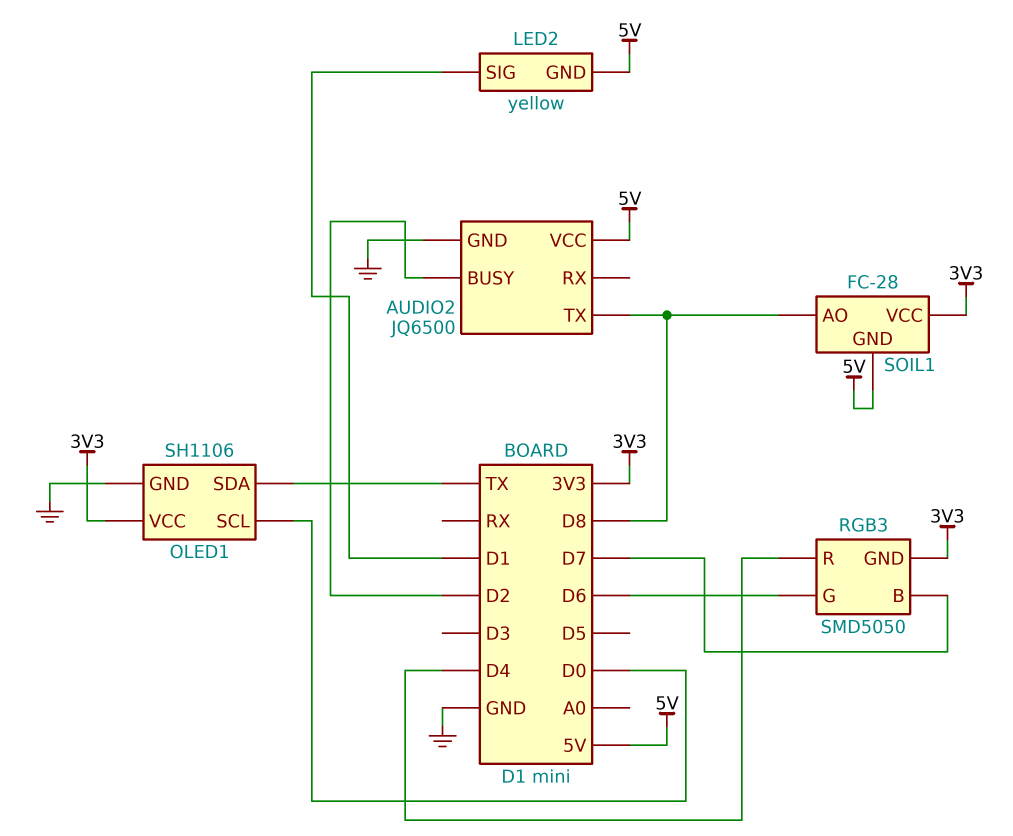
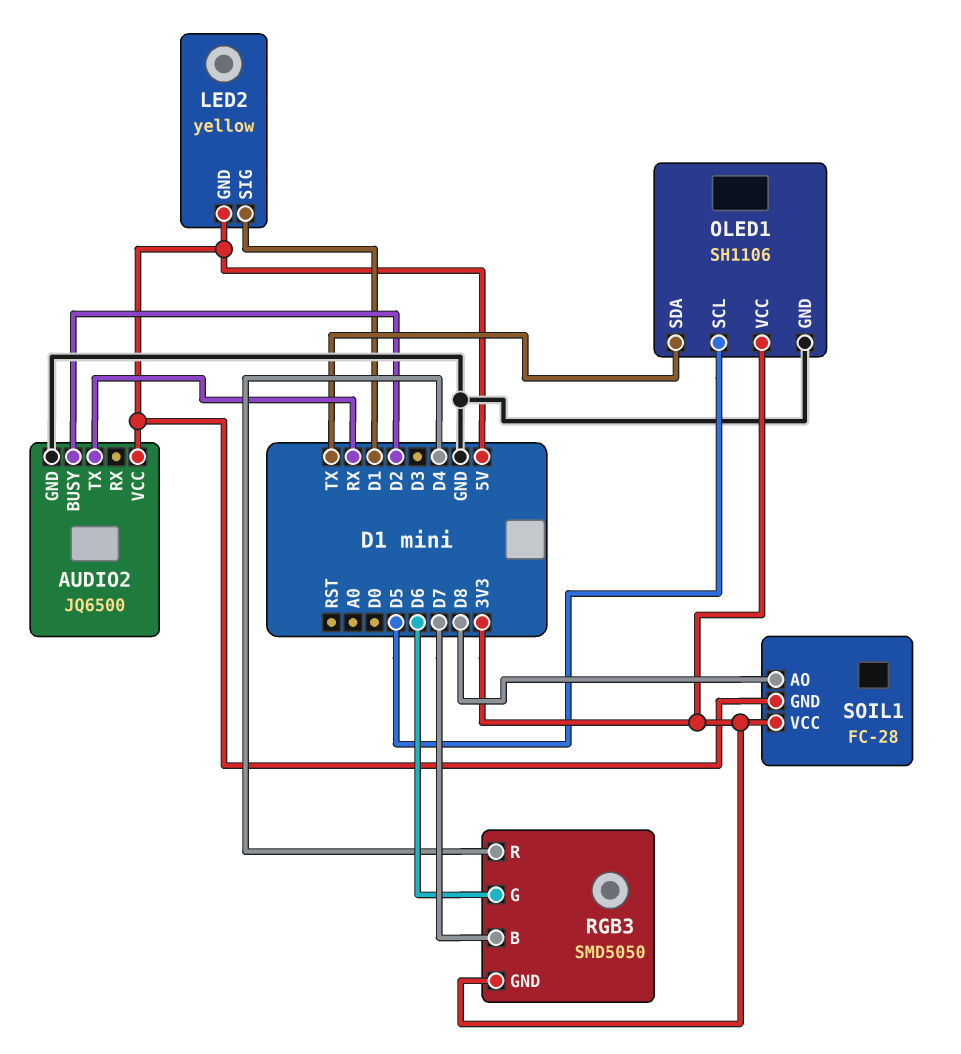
AUDIO2 pin TX: D8 -> RX
OLED1 pin SCL: D0 -> D5

